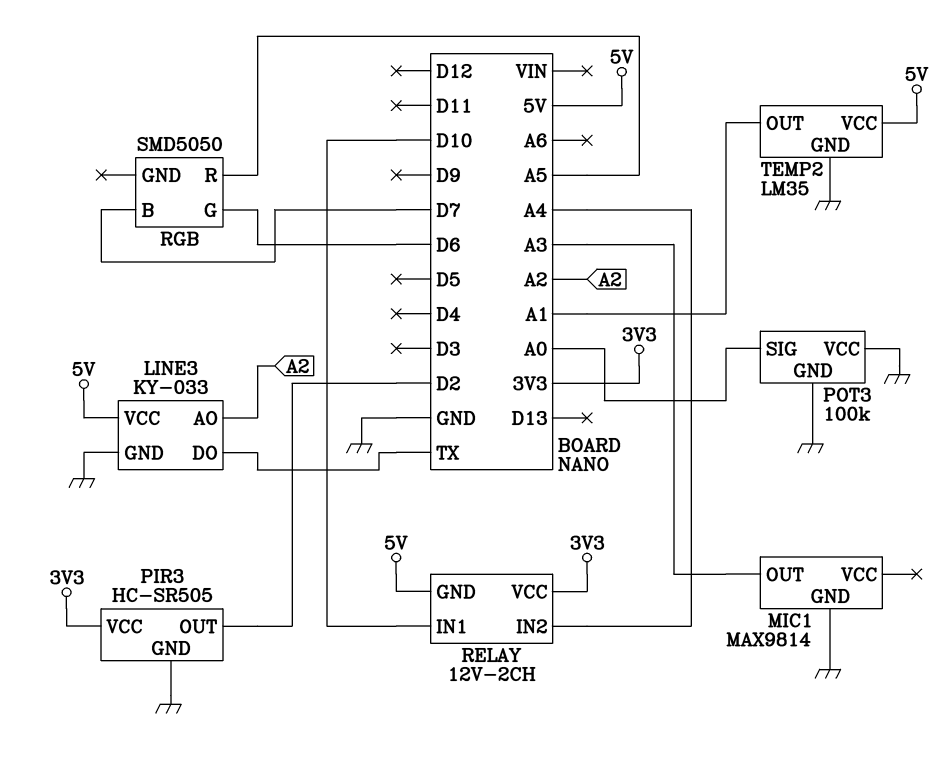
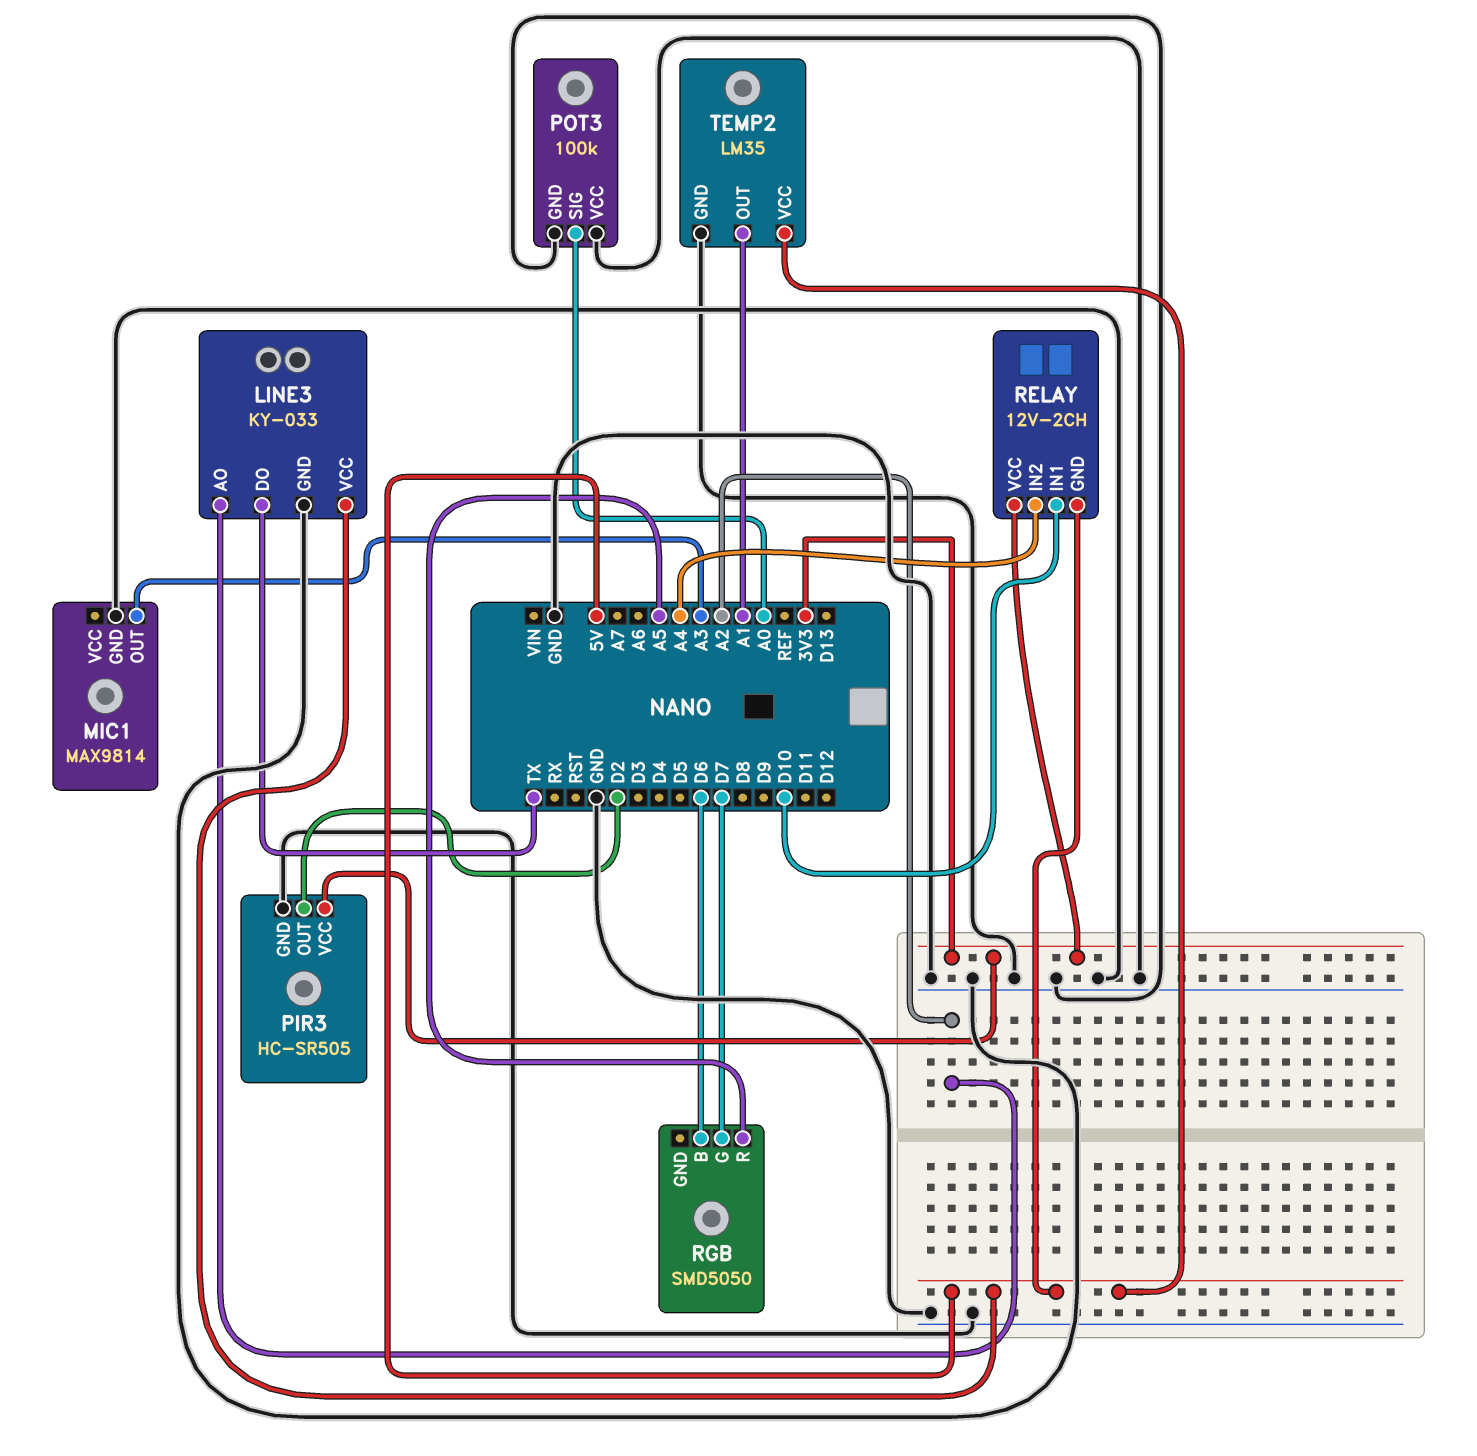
RGB pin B: D7 -> D6
RGB pin G: D6 -> D7

